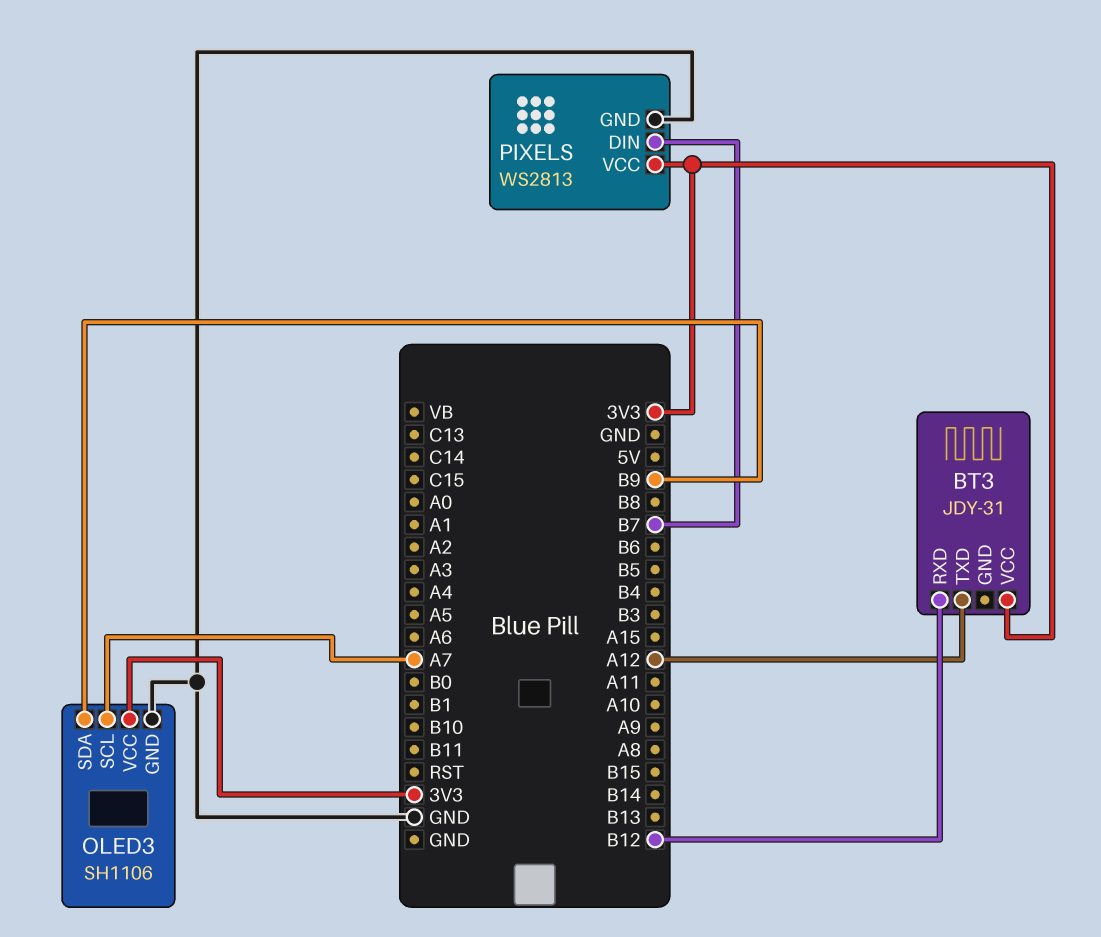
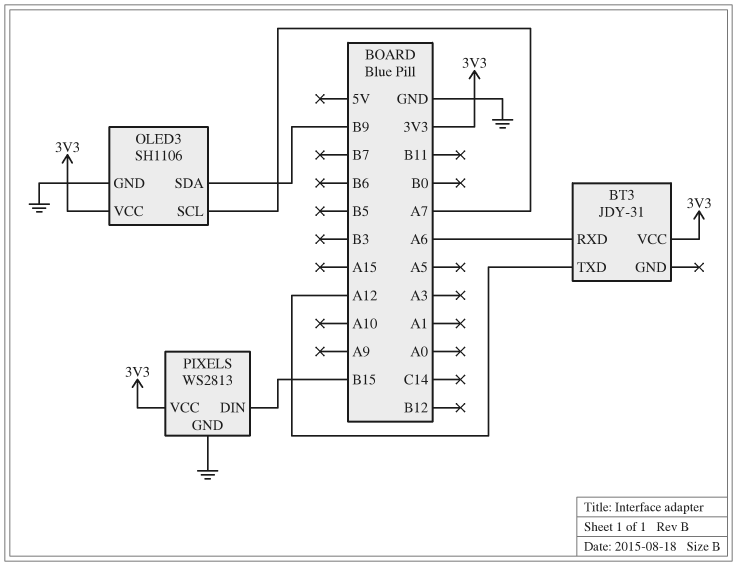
BT3 pin RXD: B12 -> A6
PIXELS pin DIN: B7 -> B15

